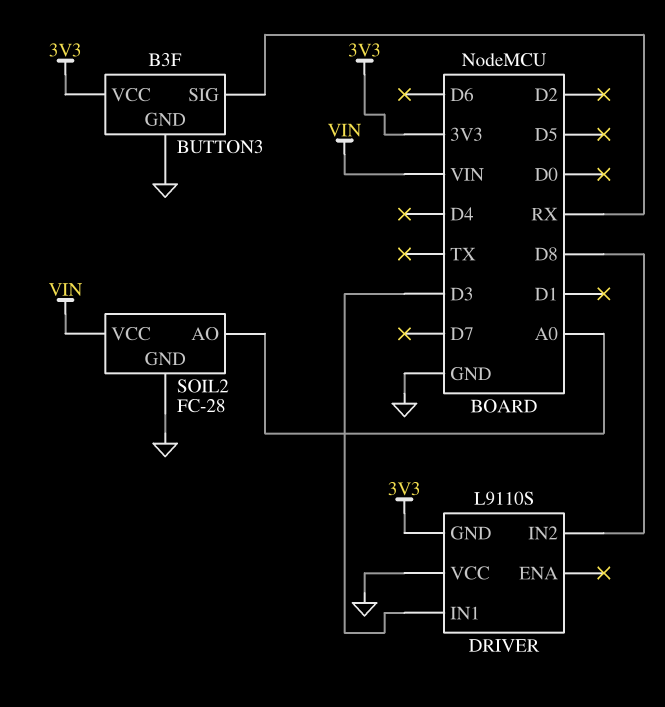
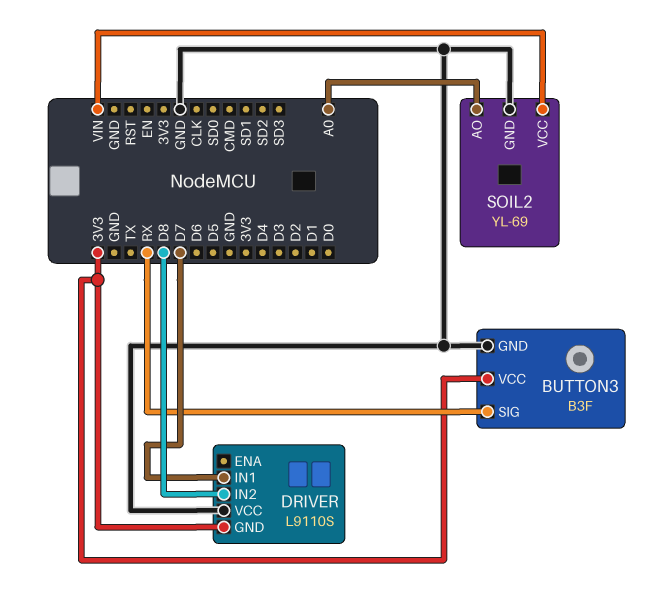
DRIVER pin IN1: D3 -> D7
SOIL2: FC-28 -> YL-69

